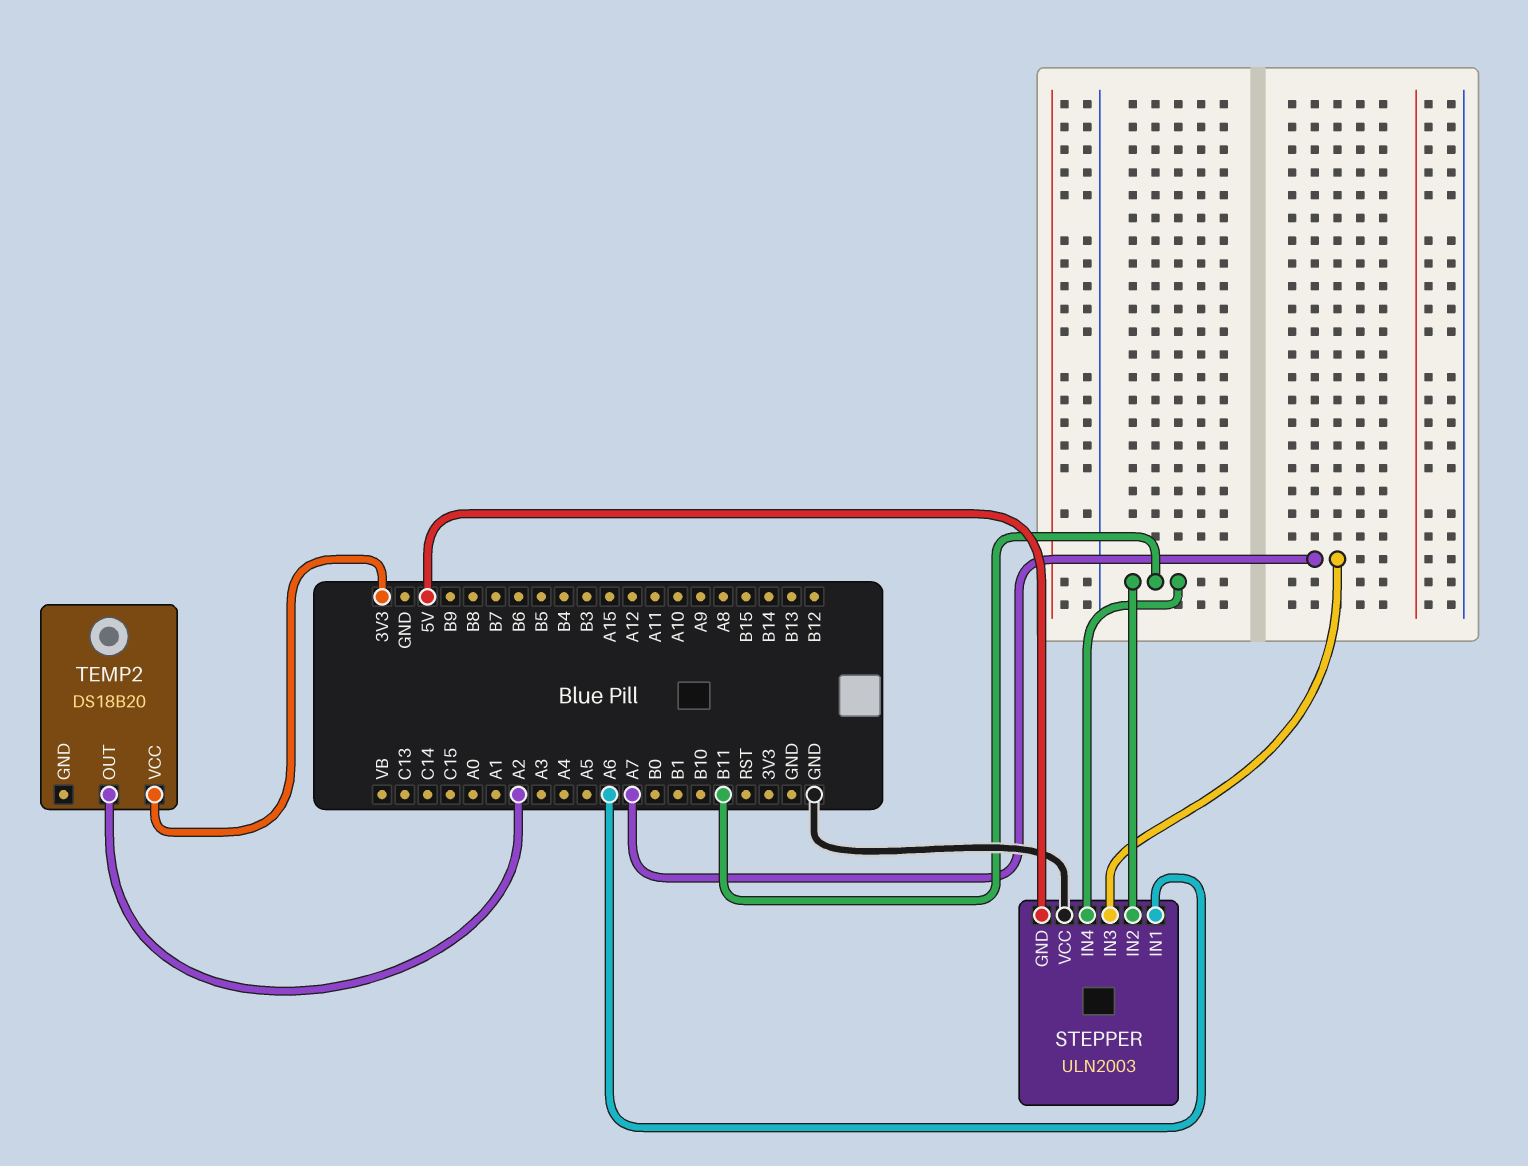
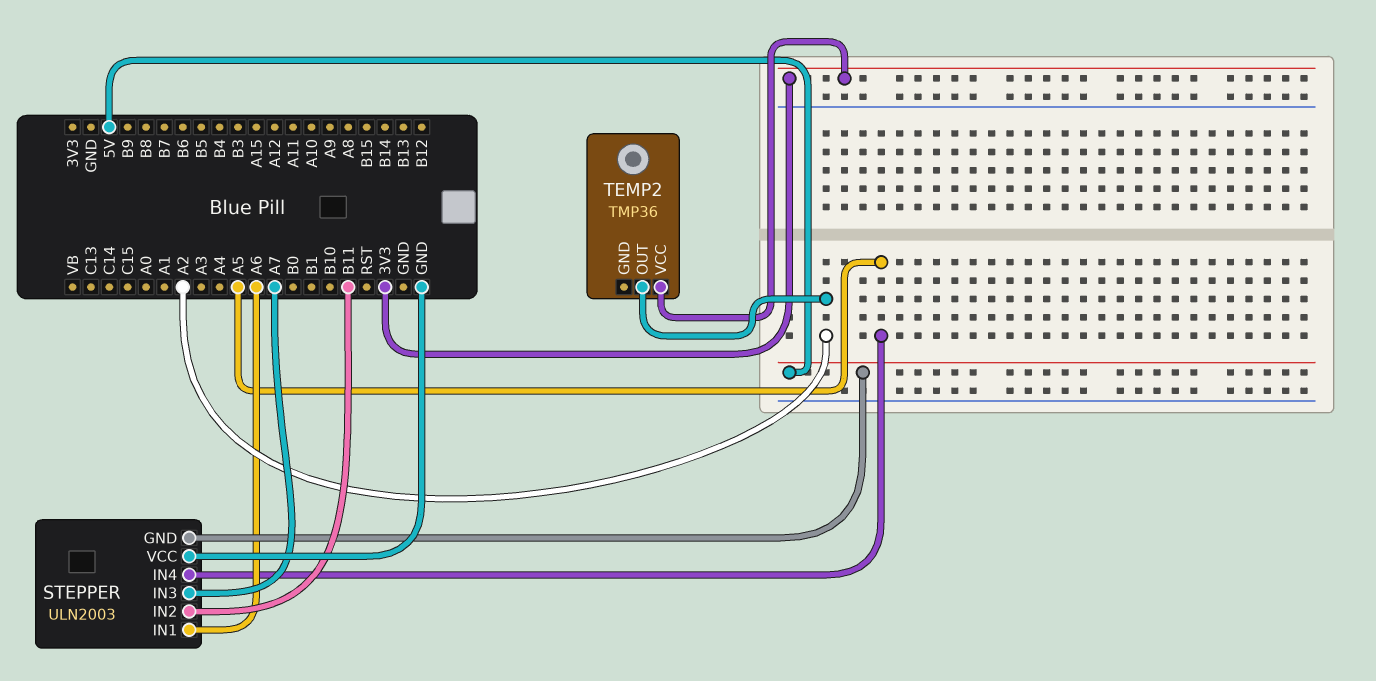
STEPPER pin IN4: B11 -> A5
TEMP2: DS18B20 -> TMP36

